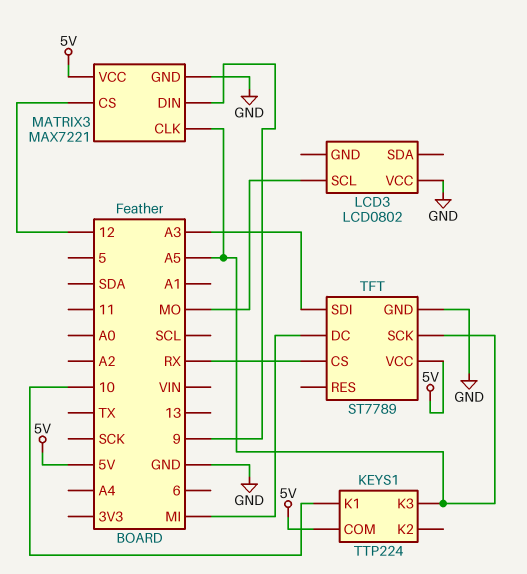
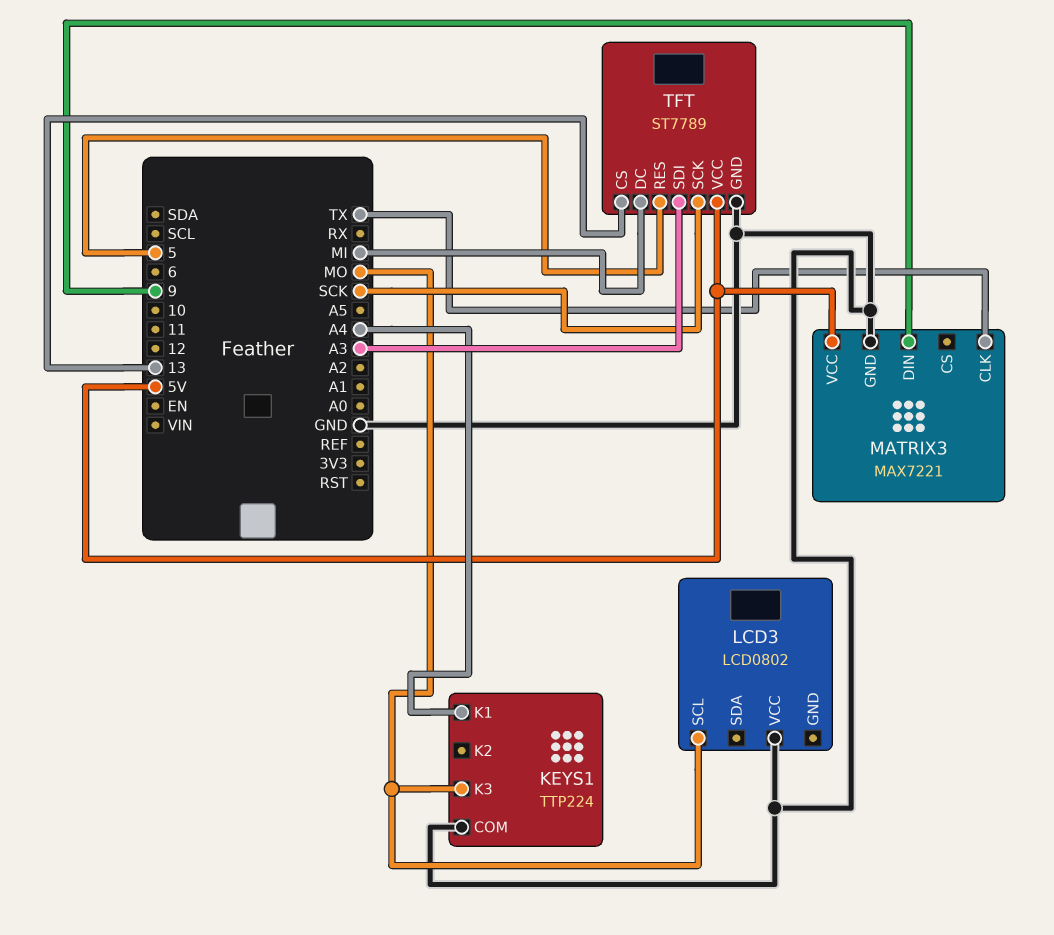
KEYS1 pin COM: 5V -> GND
KEYS1 pin K1: 10 -> A4
KEYS1 pin K3: A5 -> MO
MATRIX3 pin CLK: A5 -> TX
MATRIX3 pin CS: 12 -> none
TFT pin CS: RX -> 13
TFT pin RES: none -> 5
TFT pin SCK: A5 -> SCK

